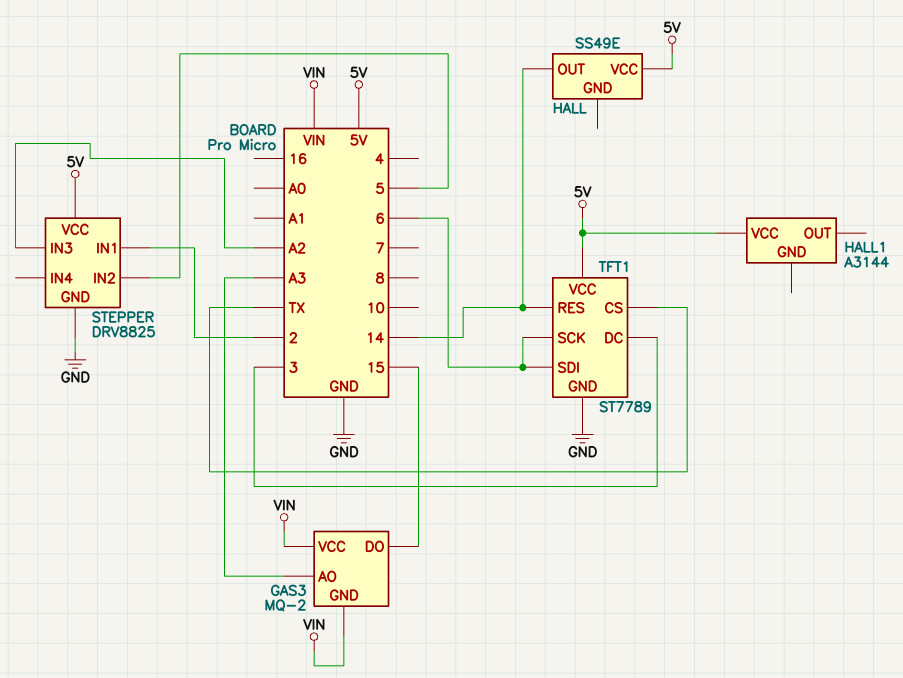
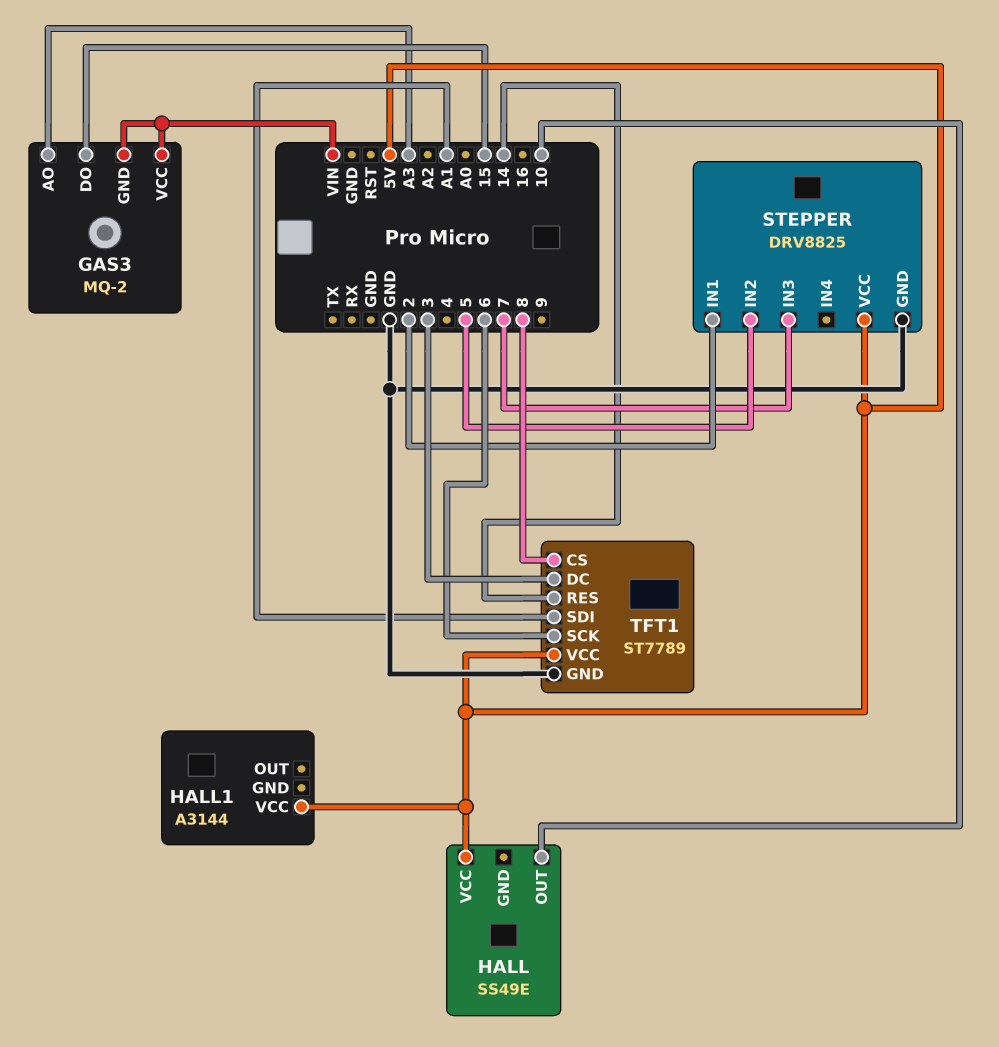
HALL pin OUT: 14 -> 10
STEPPER pin IN3: A2 -> 7
TFT1 pin CS: TX -> 8
TFT1 pin SDI: 6 -> A1

